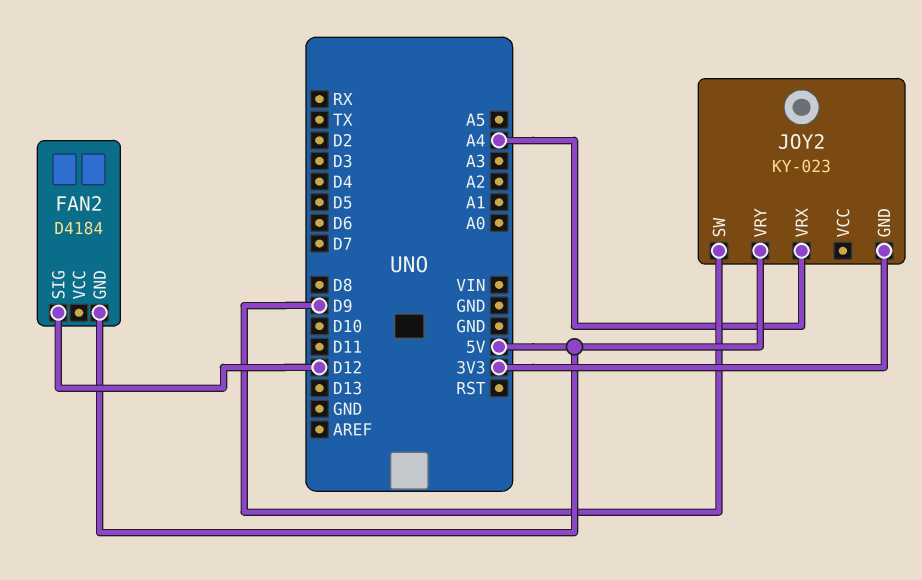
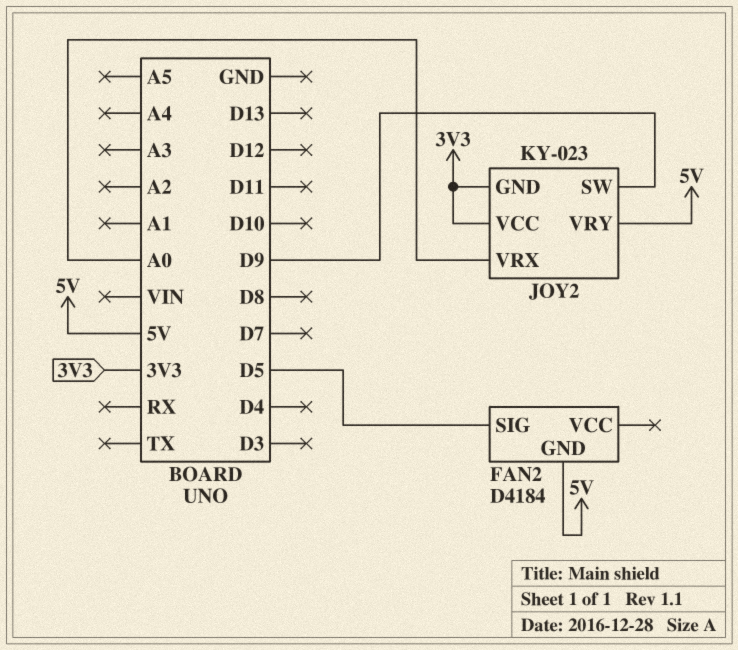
FAN2 pin SIG: D12 -> D5
JOY2 pin VCC: none -> 3V3
JOY2 pin VRX: A4 -> A0

